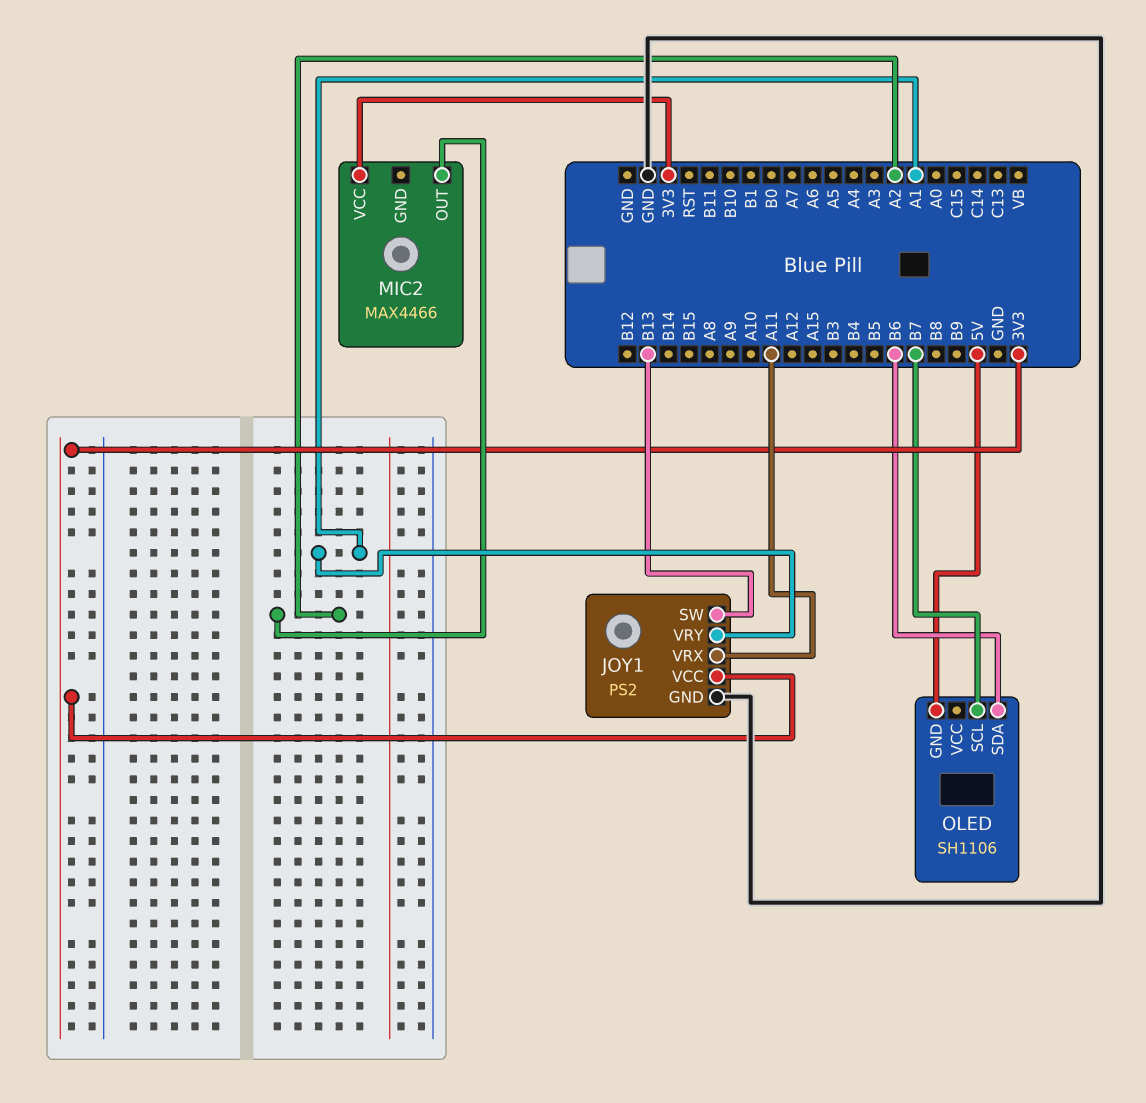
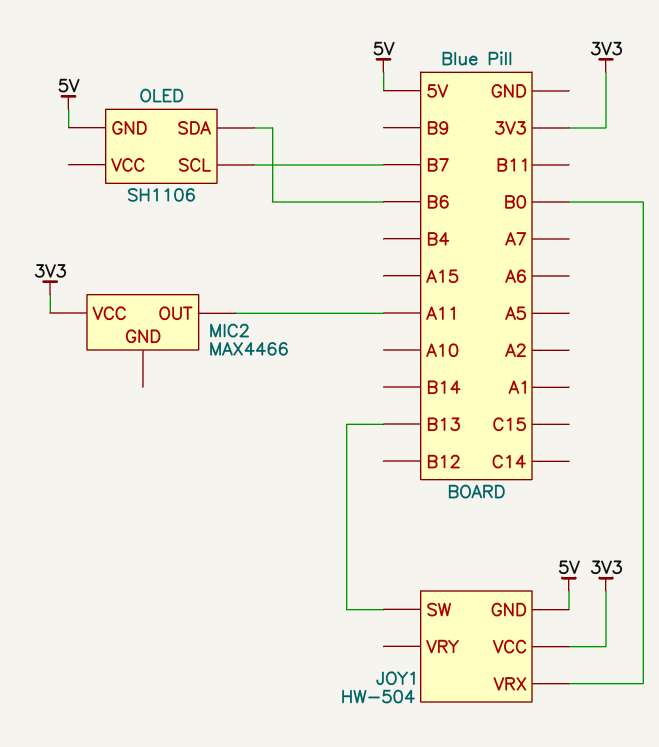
JOY1: PS2 -> HW-504
JOY1 pin GND: GND -> 5V
JOY1 pin VRX: A11 -> B0
JOY1 pin VRY: A1 -> none
MIC2 pin OUT: A2 -> A11

